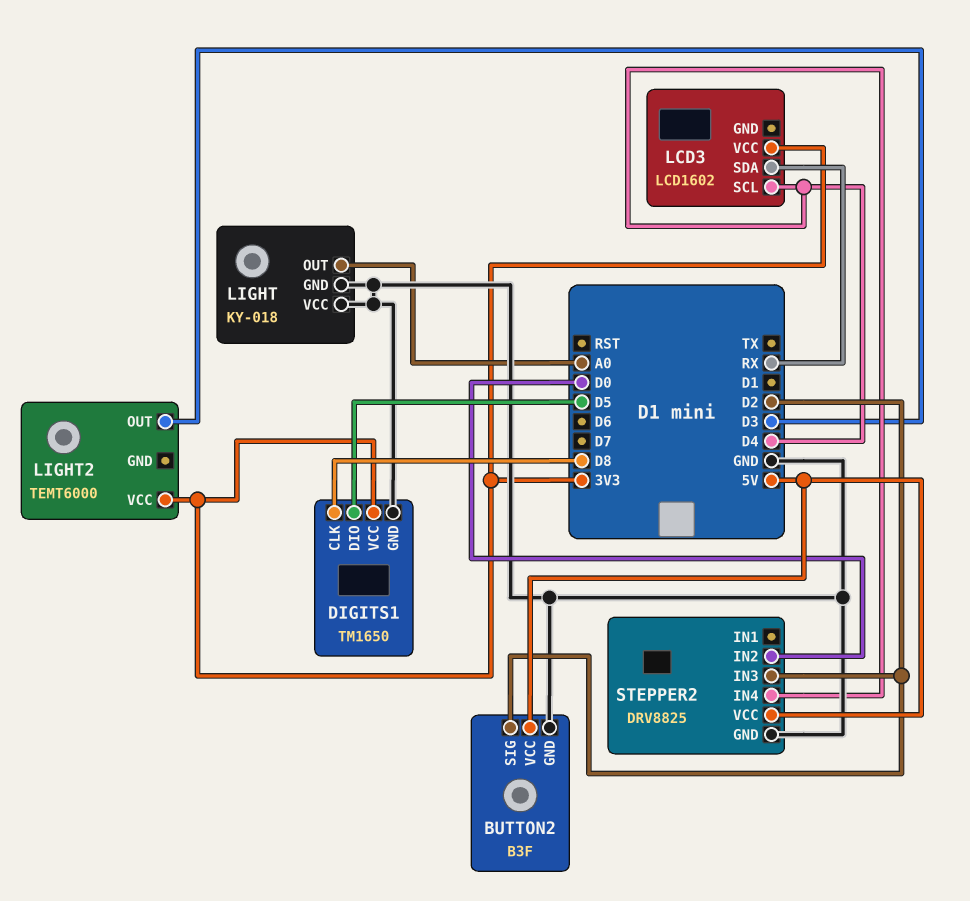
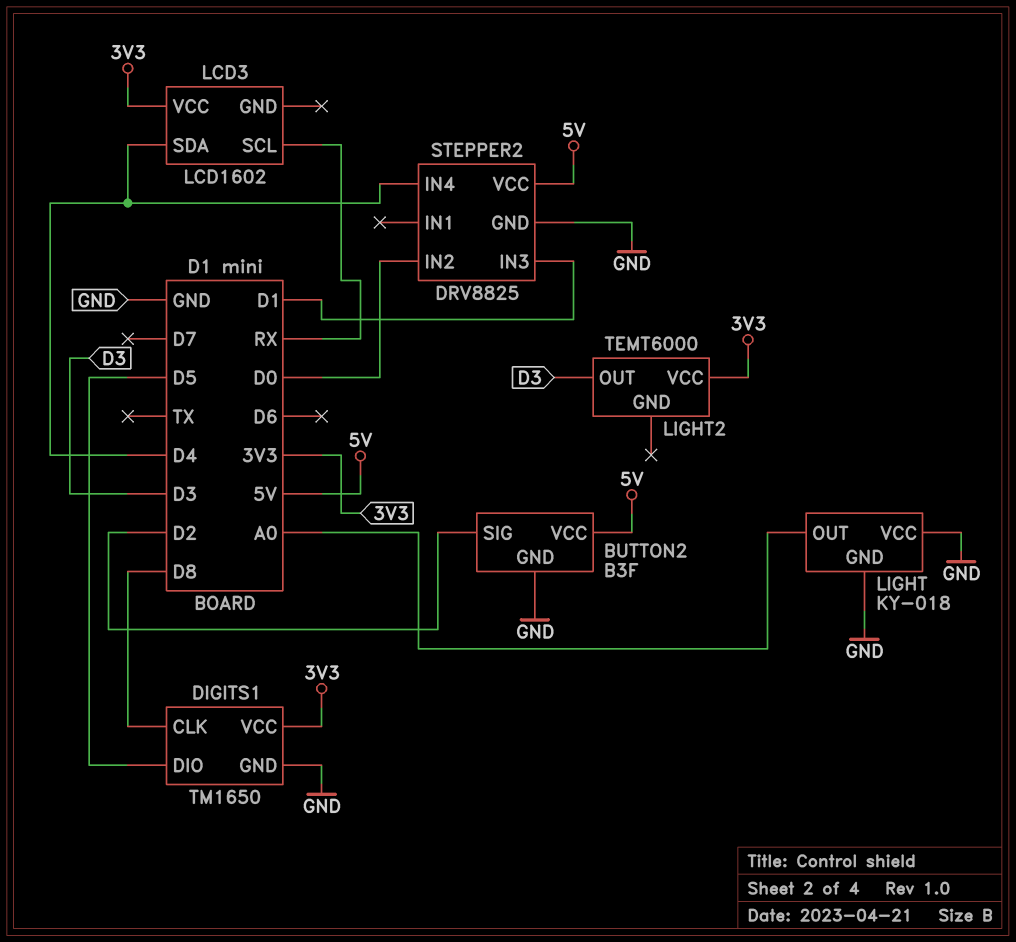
LCD3 pin SCL: D4 -> RX
LCD3 pin SDA: RX -> D4
STEPPER2 pin IN3: D2 -> D1

